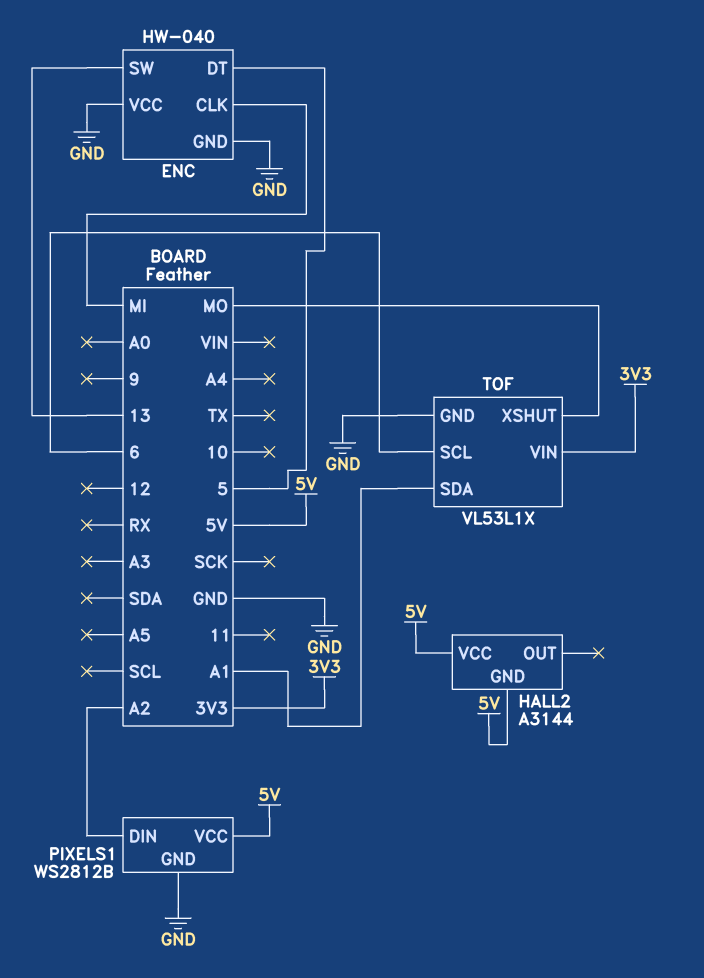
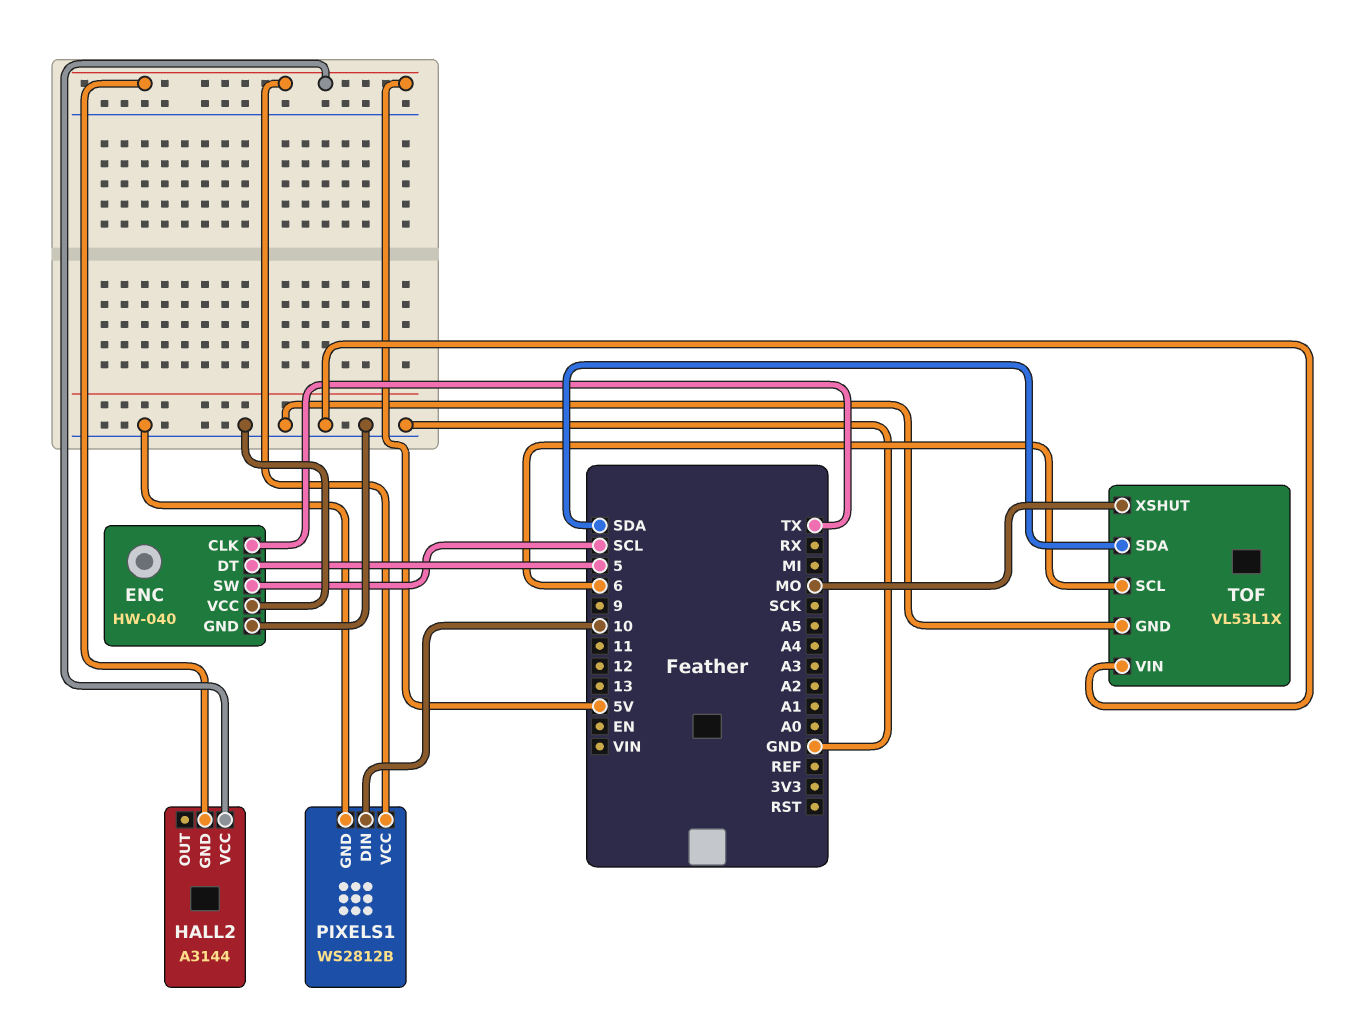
ENC pin CLK: MI -> TX
ENC pin SW: 13 -> SCL
PIXELS1 pin DIN: A2 -> 10
TOF pin SDA: A1 -> SDA
TOF pin VIN: 3V3 -> GND

